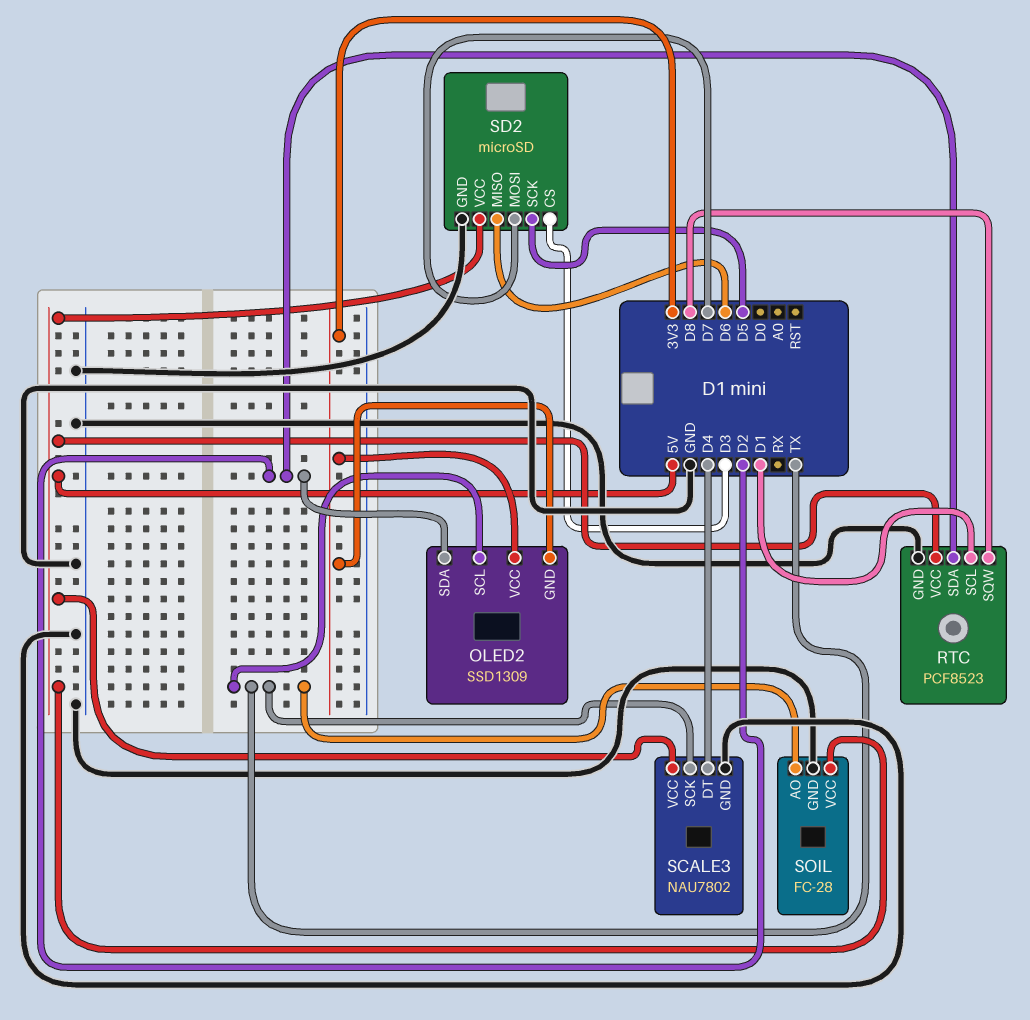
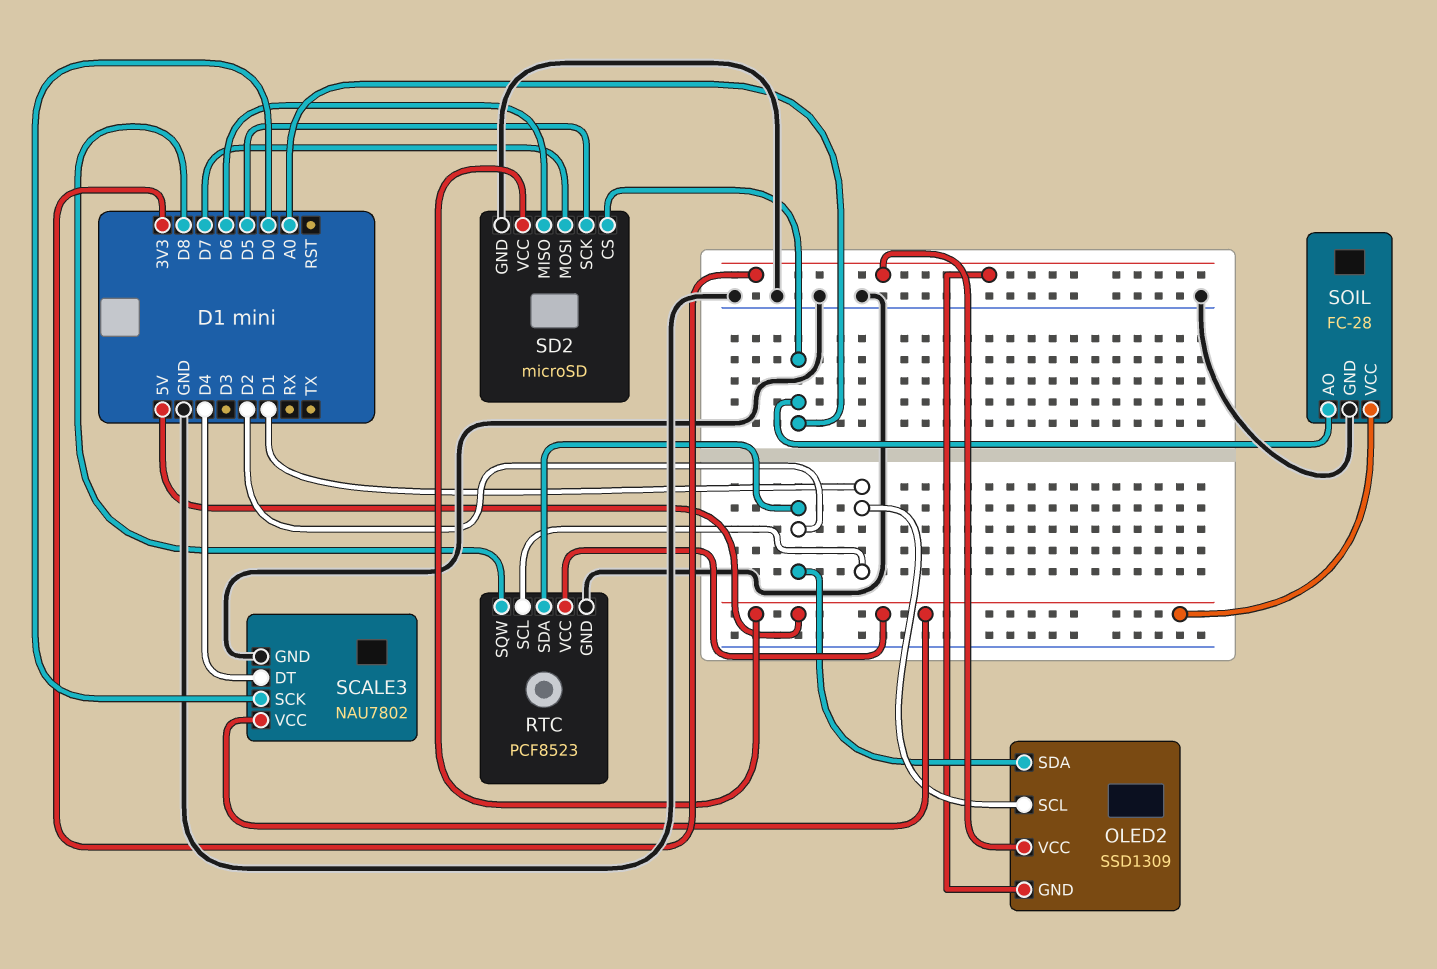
OLED2 pin SCL: TX -> D1
SCALE3 pin SCK: TX -> D0
SD2 pin CS: D3 -> A0
SOIL pin AO: TX -> A0

